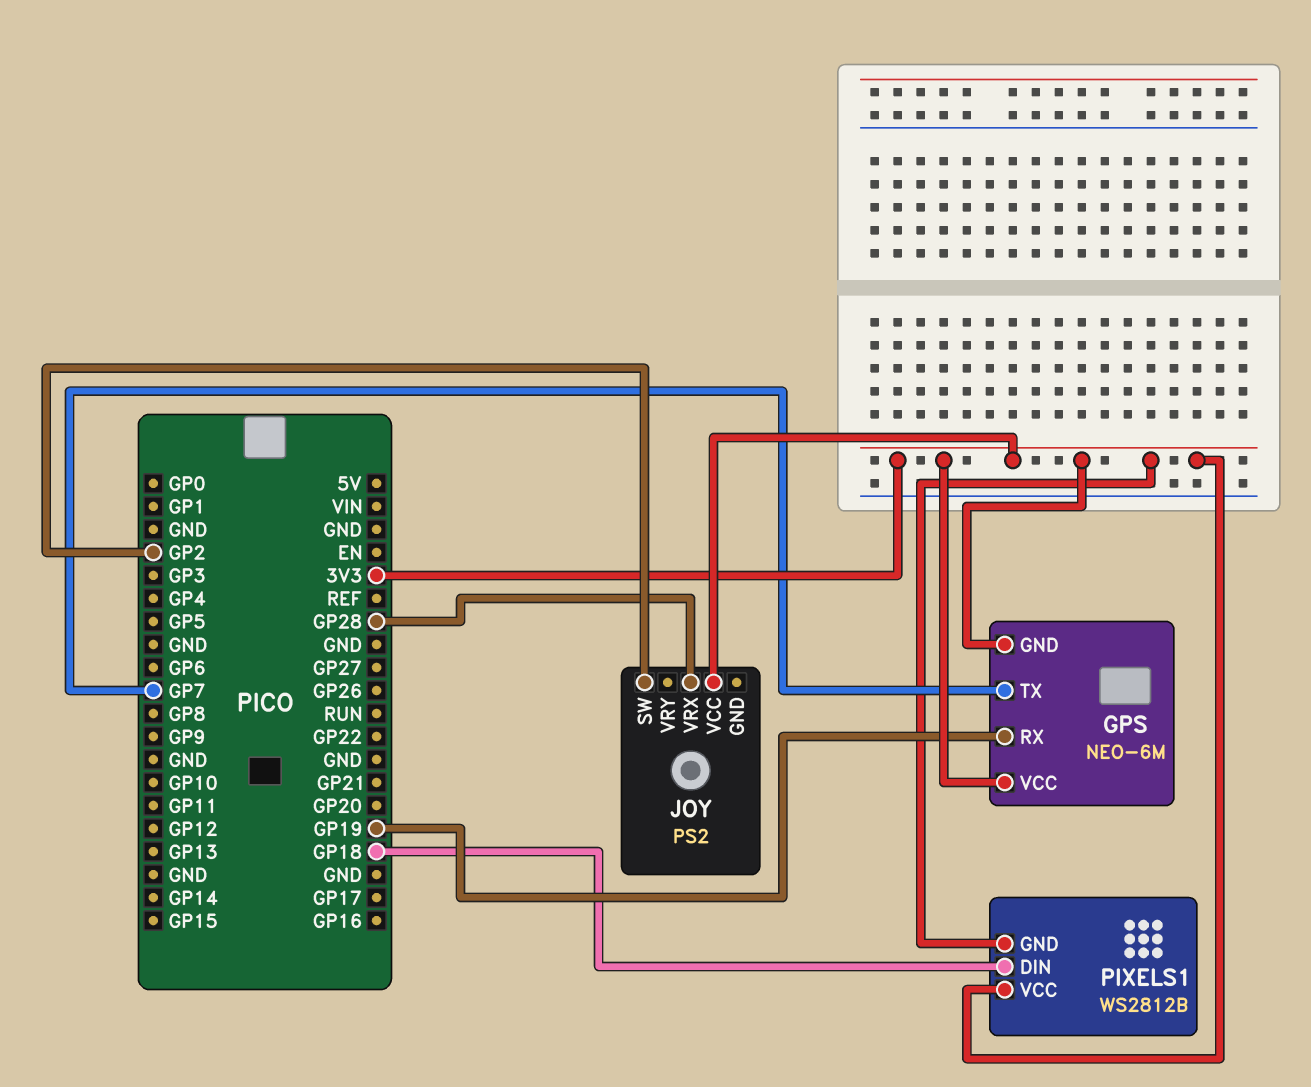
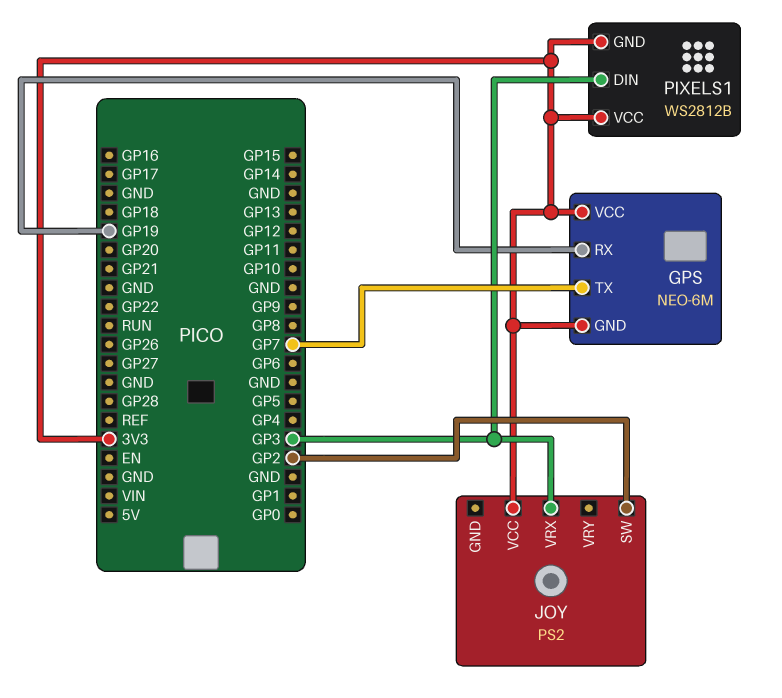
JOY pin VRX: GP28 -> GP3
PIXELS1 pin DIN: GP18 -> GP3

